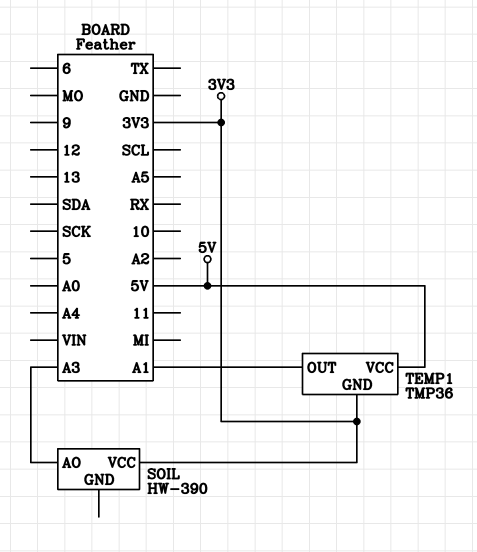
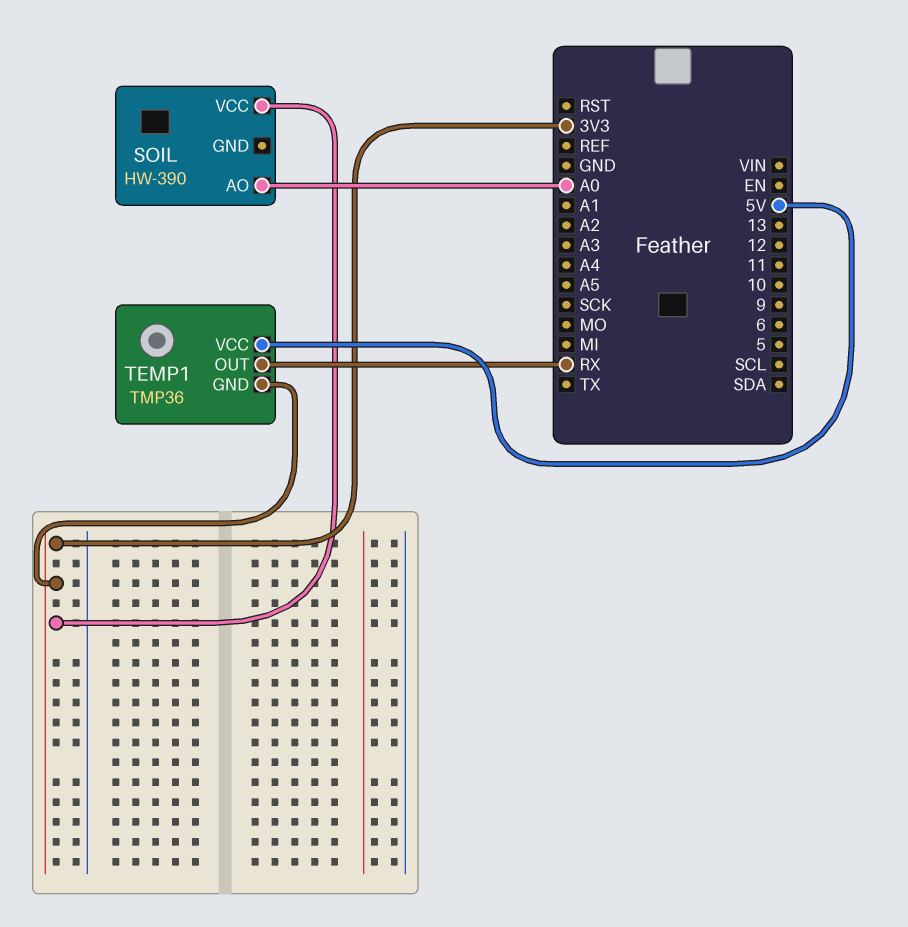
SOIL pin AO: A3 -> A0
TEMP1 pin OUT: A1 -> RX

